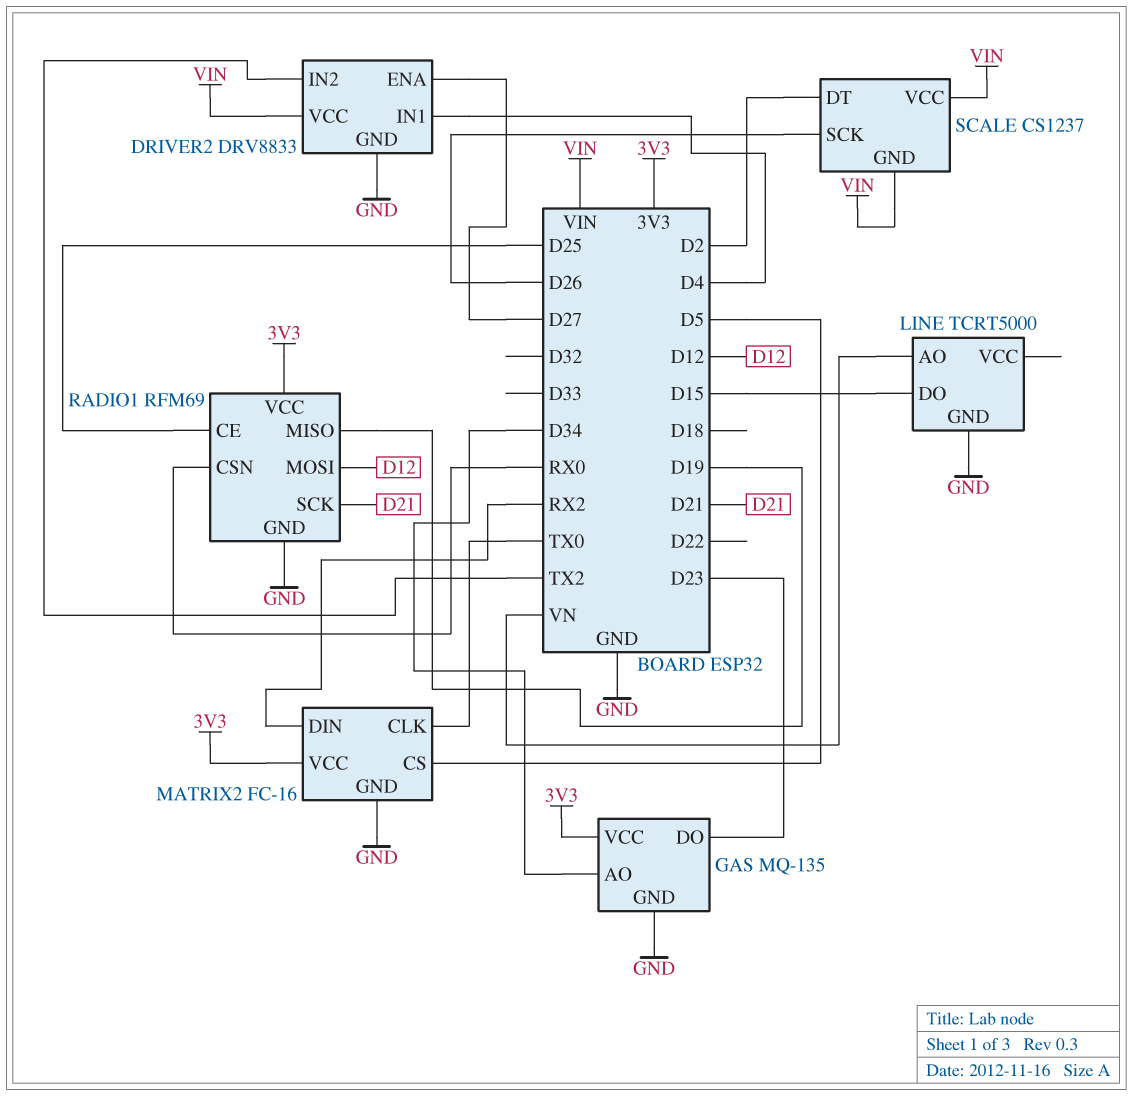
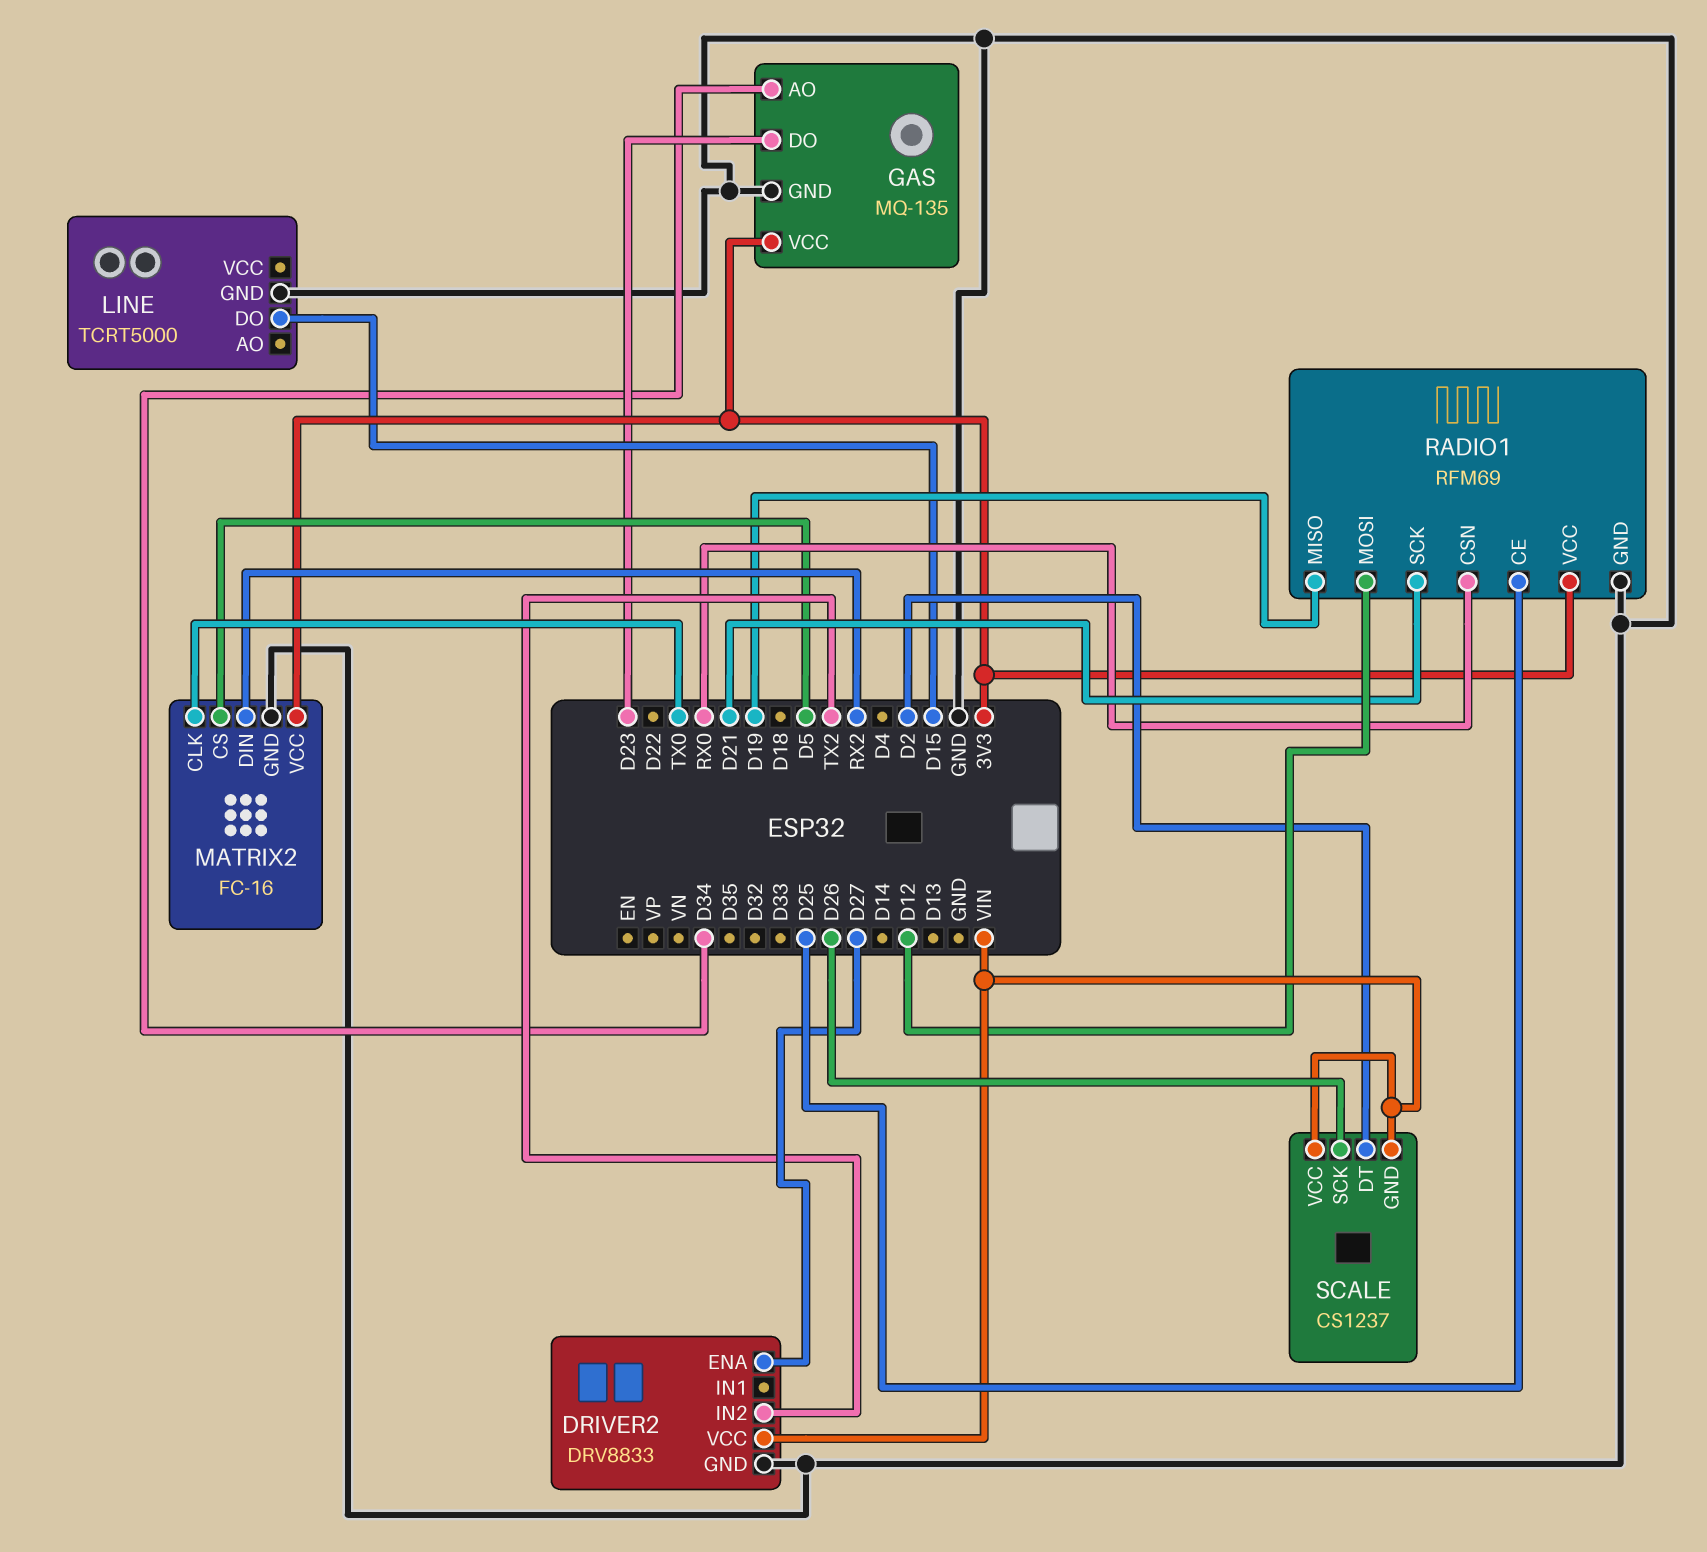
DRIVER2 pin IN1: D4 -> none
LINE pin AO: VN -> none

